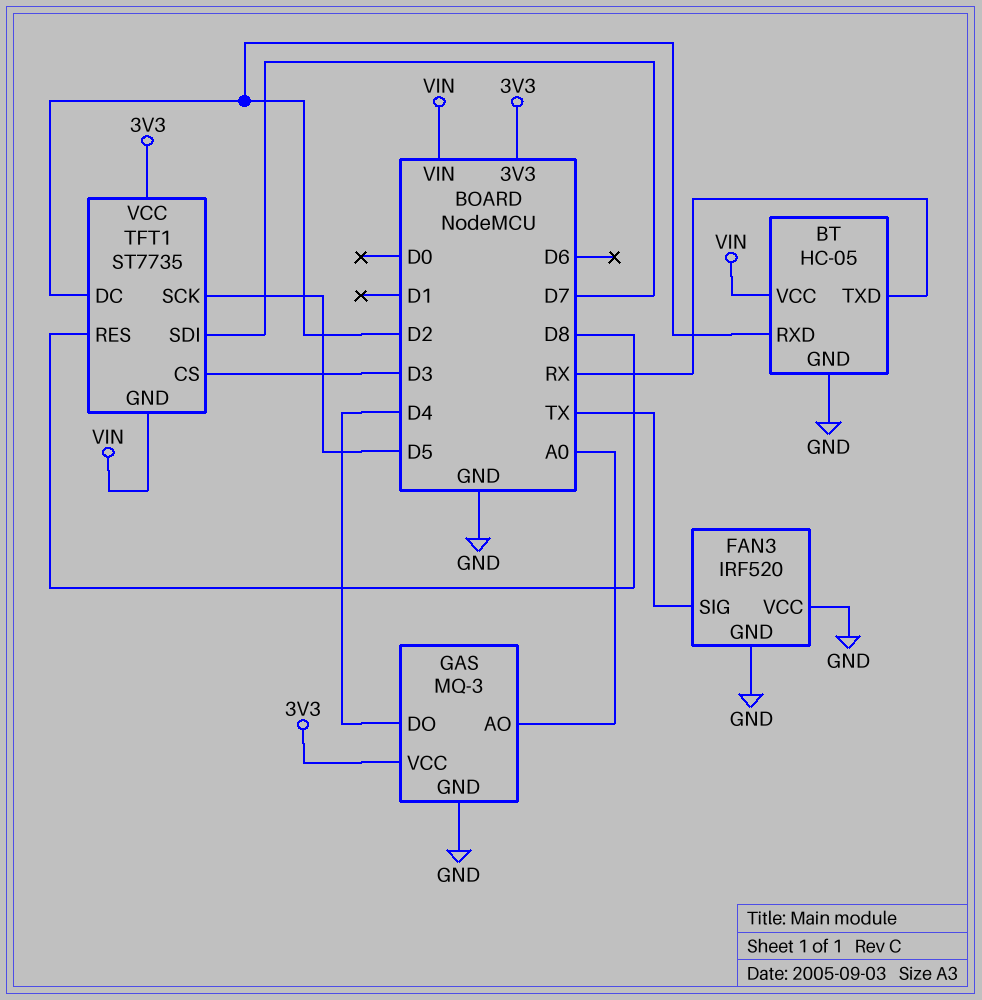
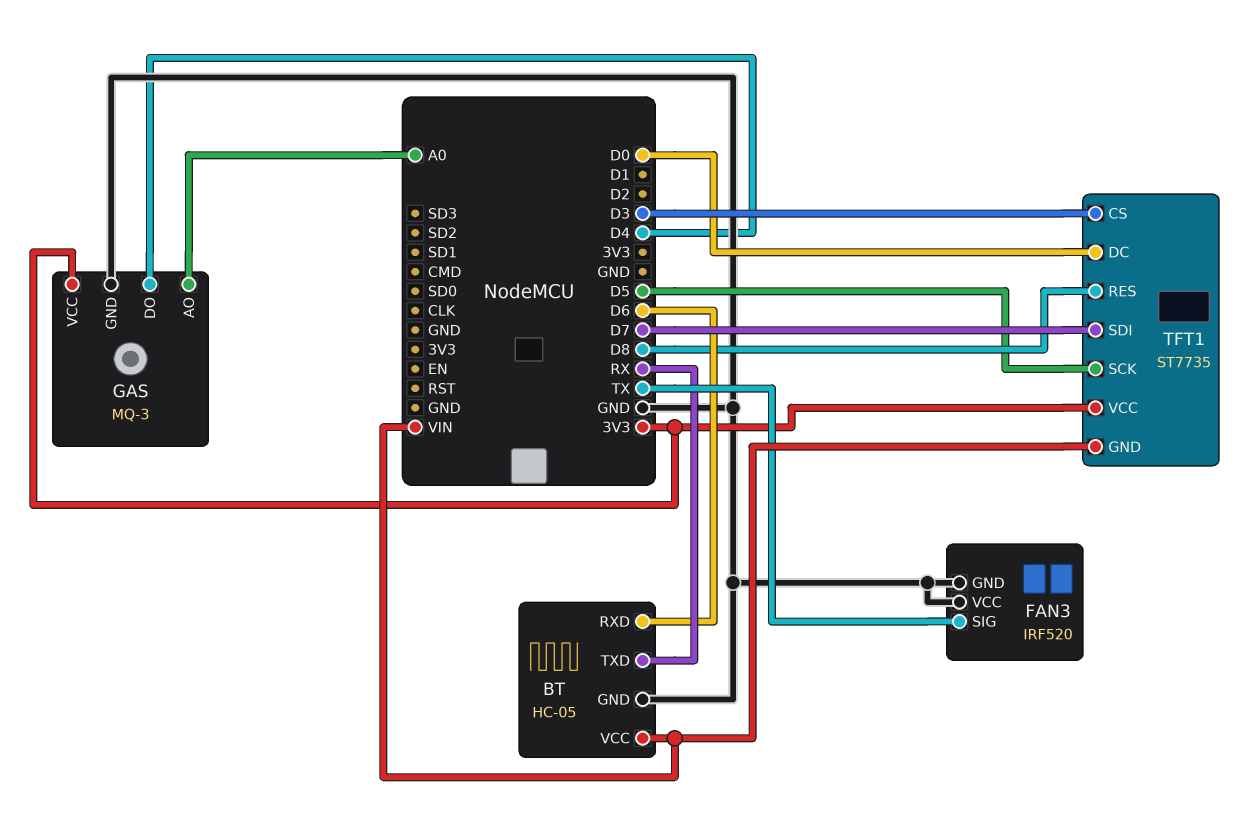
BT pin RXD: D2 -> D6
TFT1 pin DC: D2 -> D0

